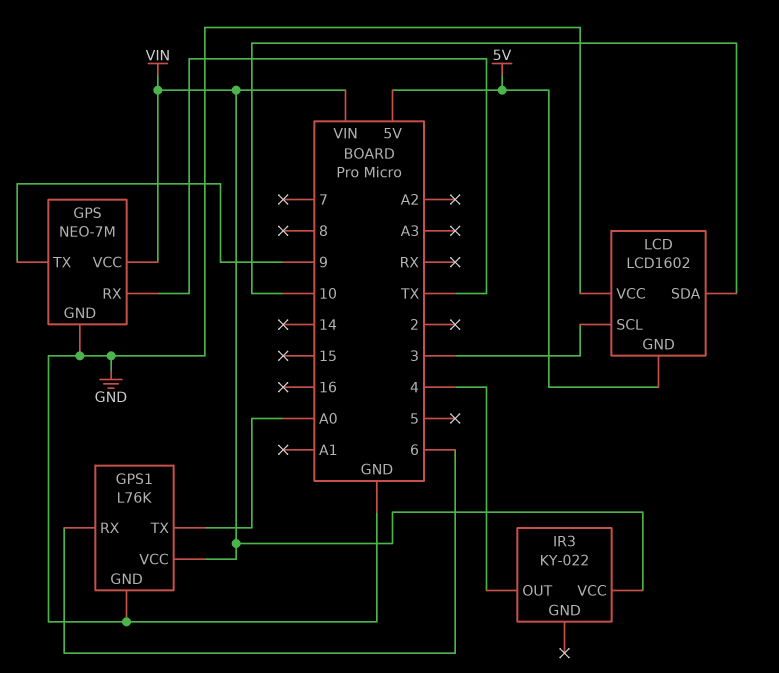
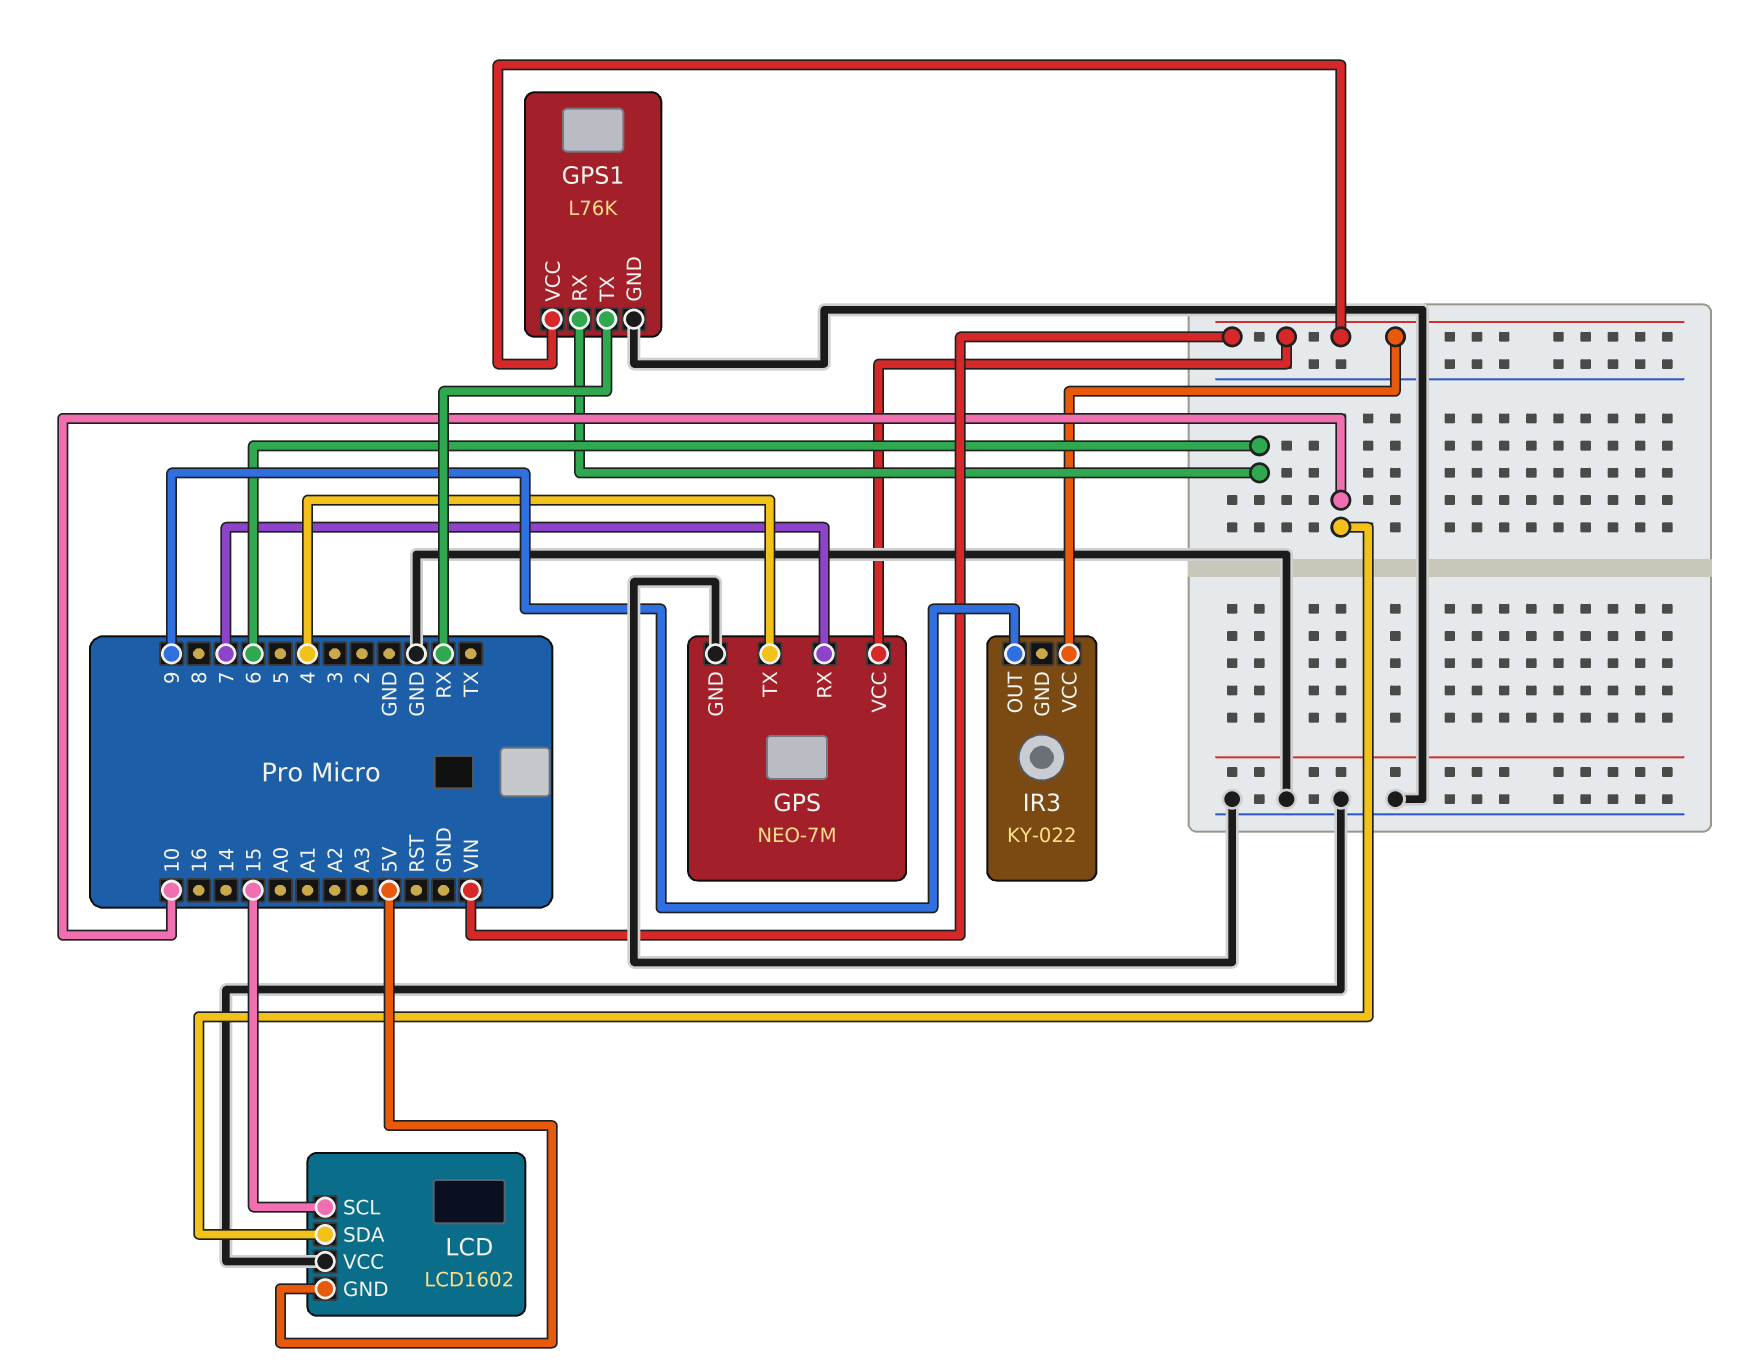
GPS pin RX: TX -> 7
GPS pin TX: 9 -> 4
GPS1 pin TX: A0 -> RX
IR3 pin OUT: 4 -> 9
LCD pin SCL: 3 -> 15

